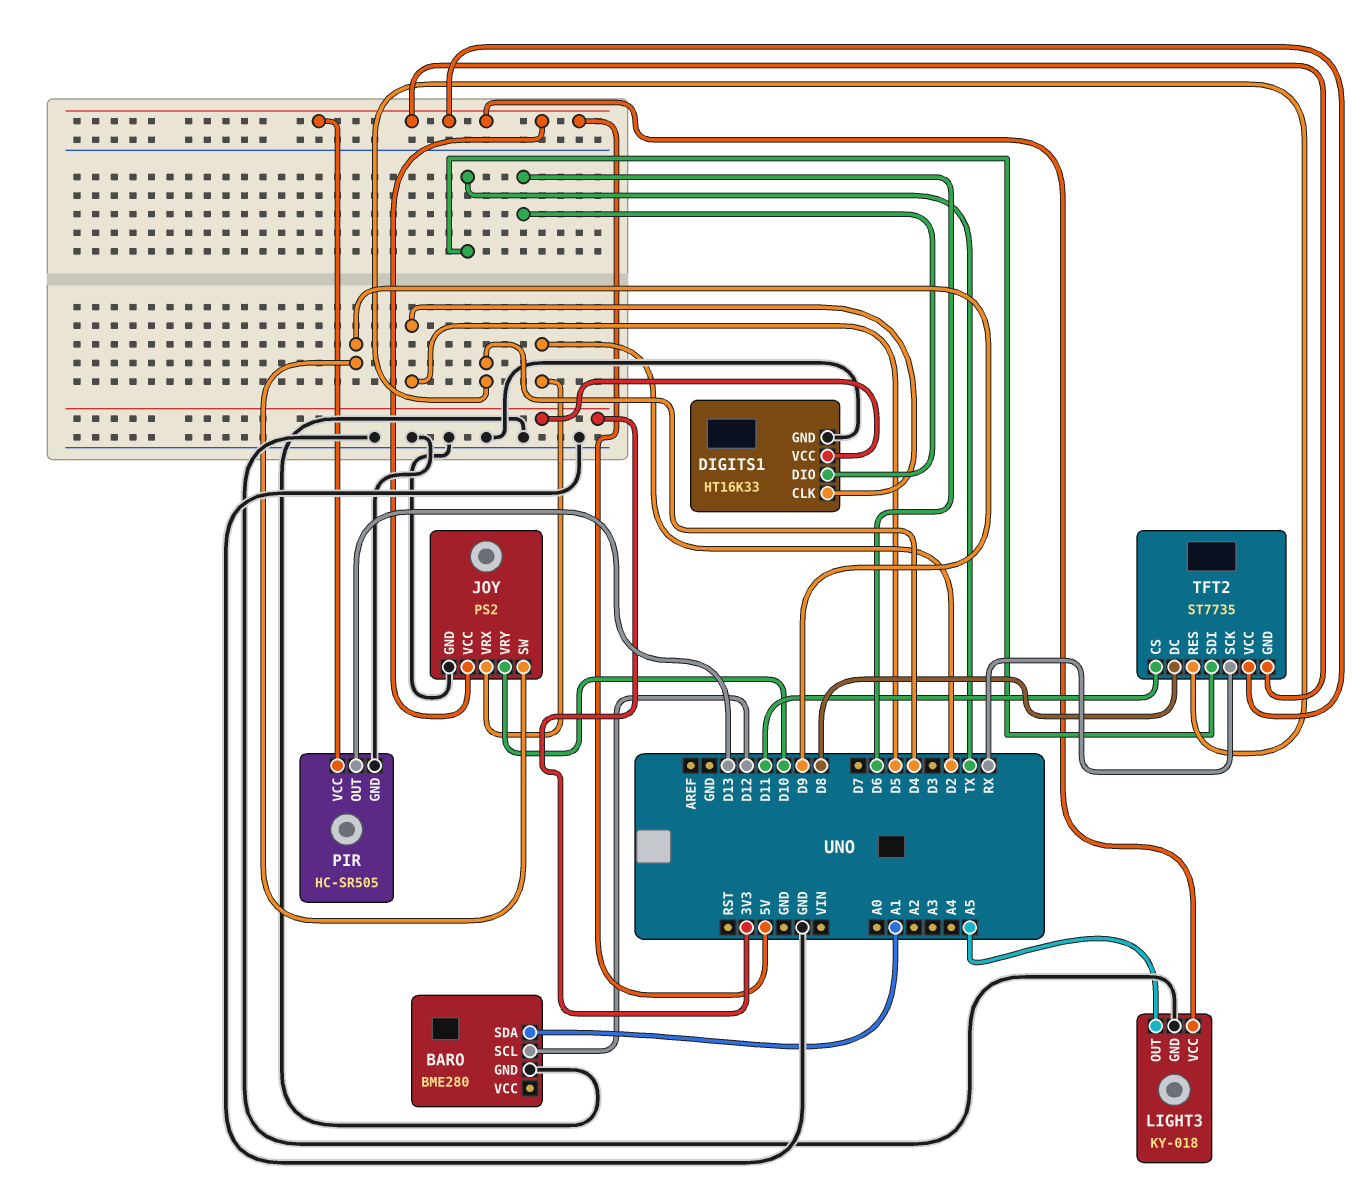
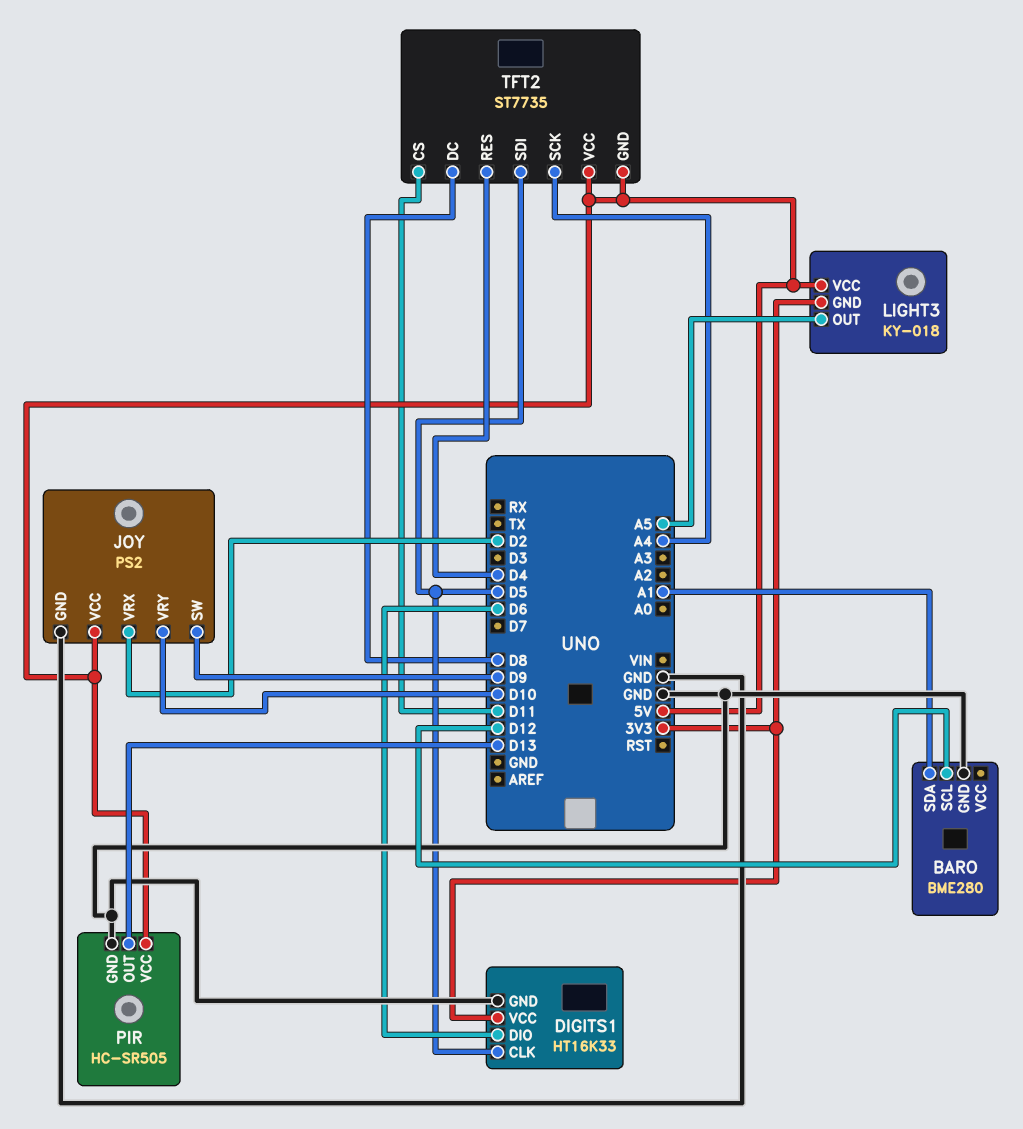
LIGHT3 pin GND: GND -> 3V3
TFT2 pin SCK: RX -> A4
TFT2 pin SDI: TX -> D5

